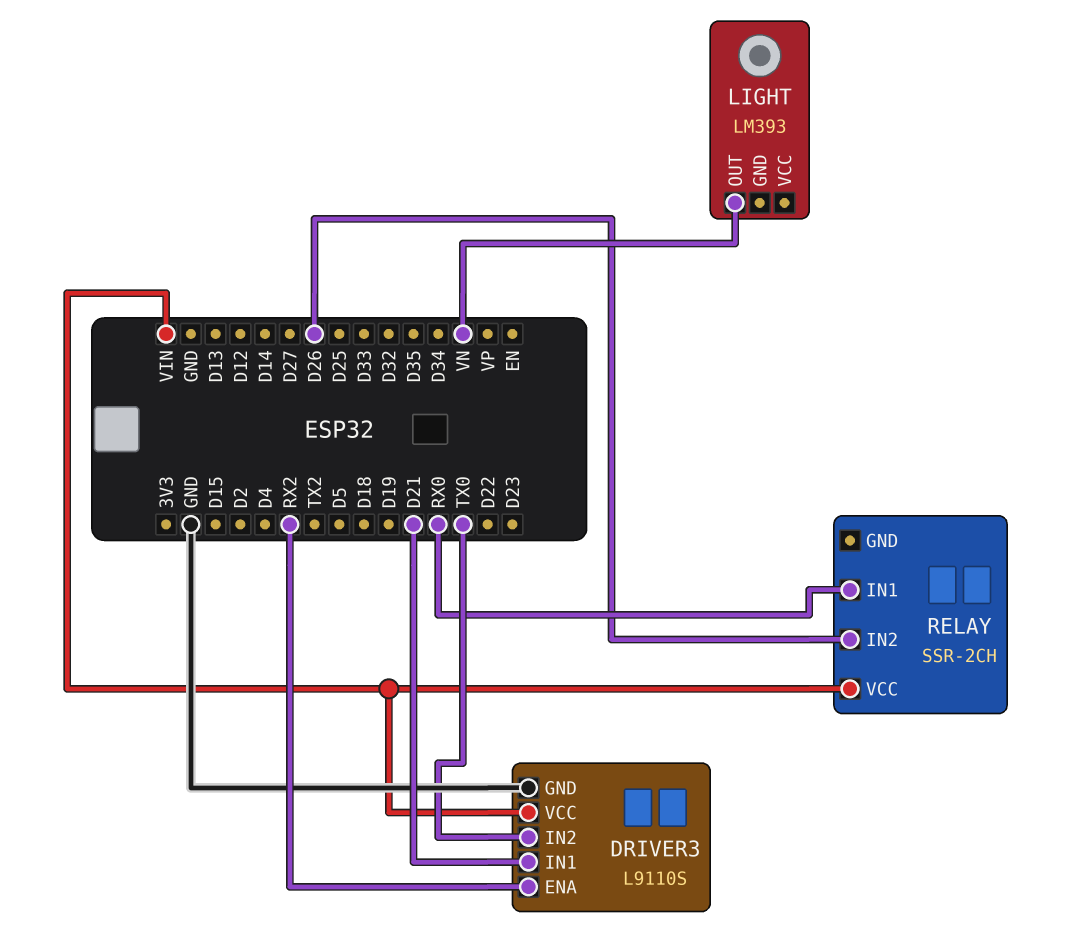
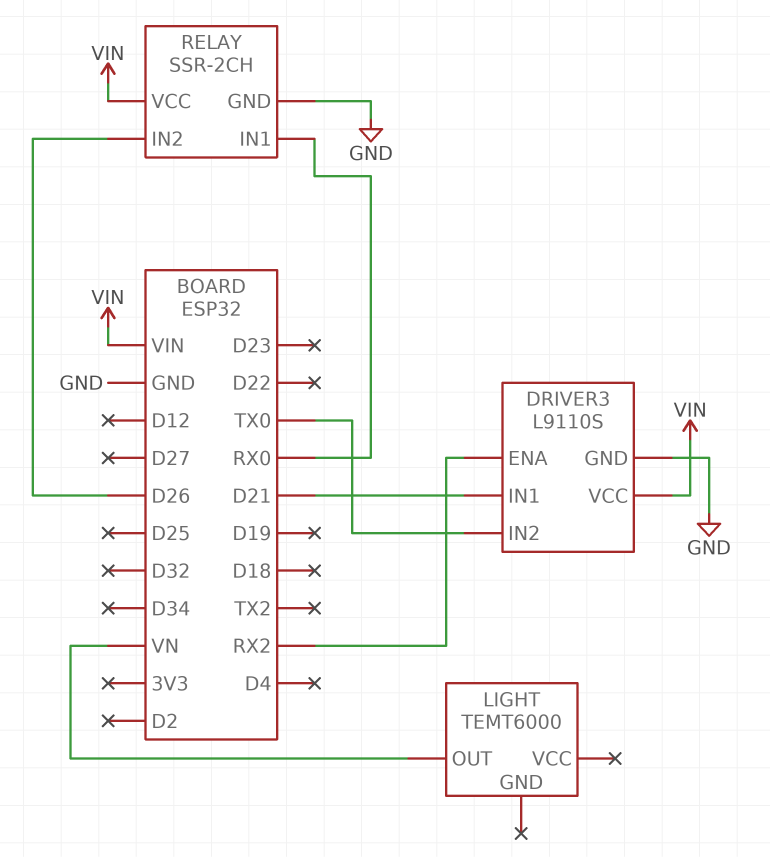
LIGHT: LM393 -> TEMT6000
RELAY pin GND: none -> GND

